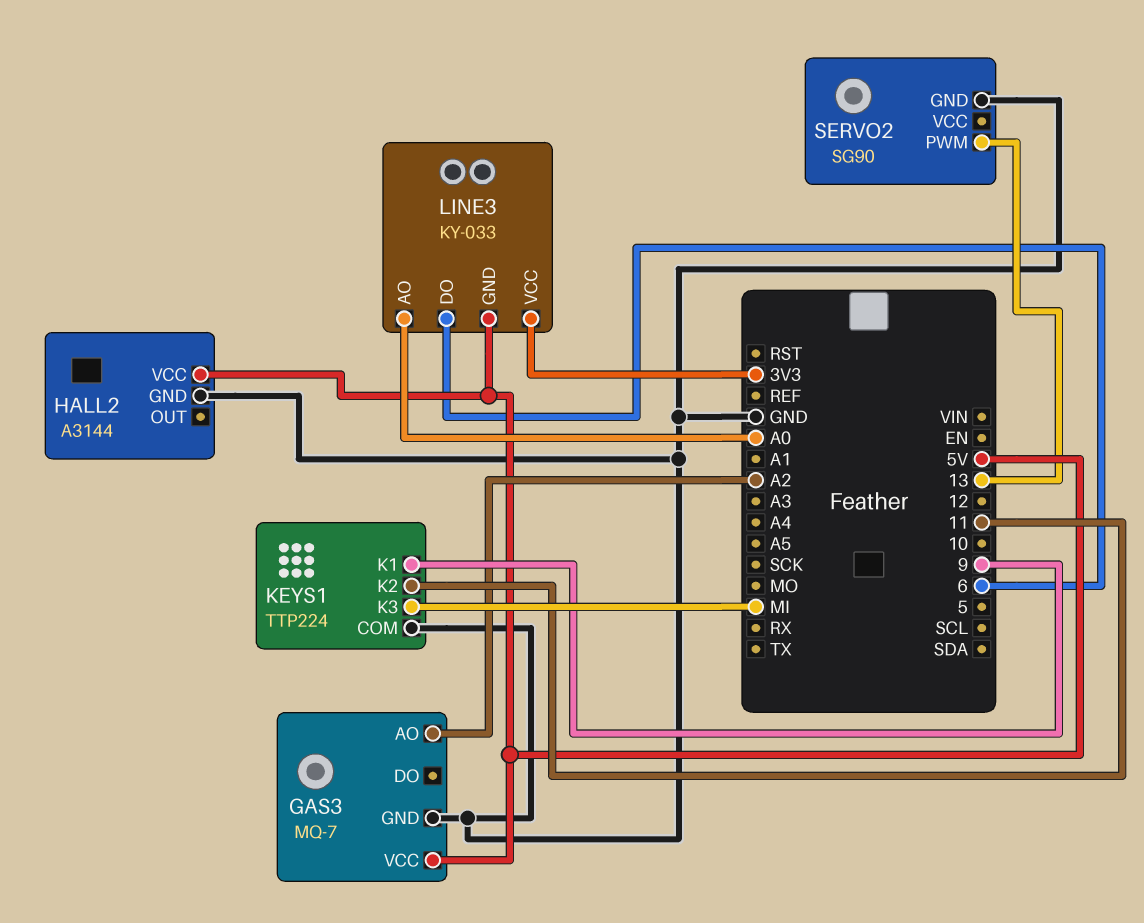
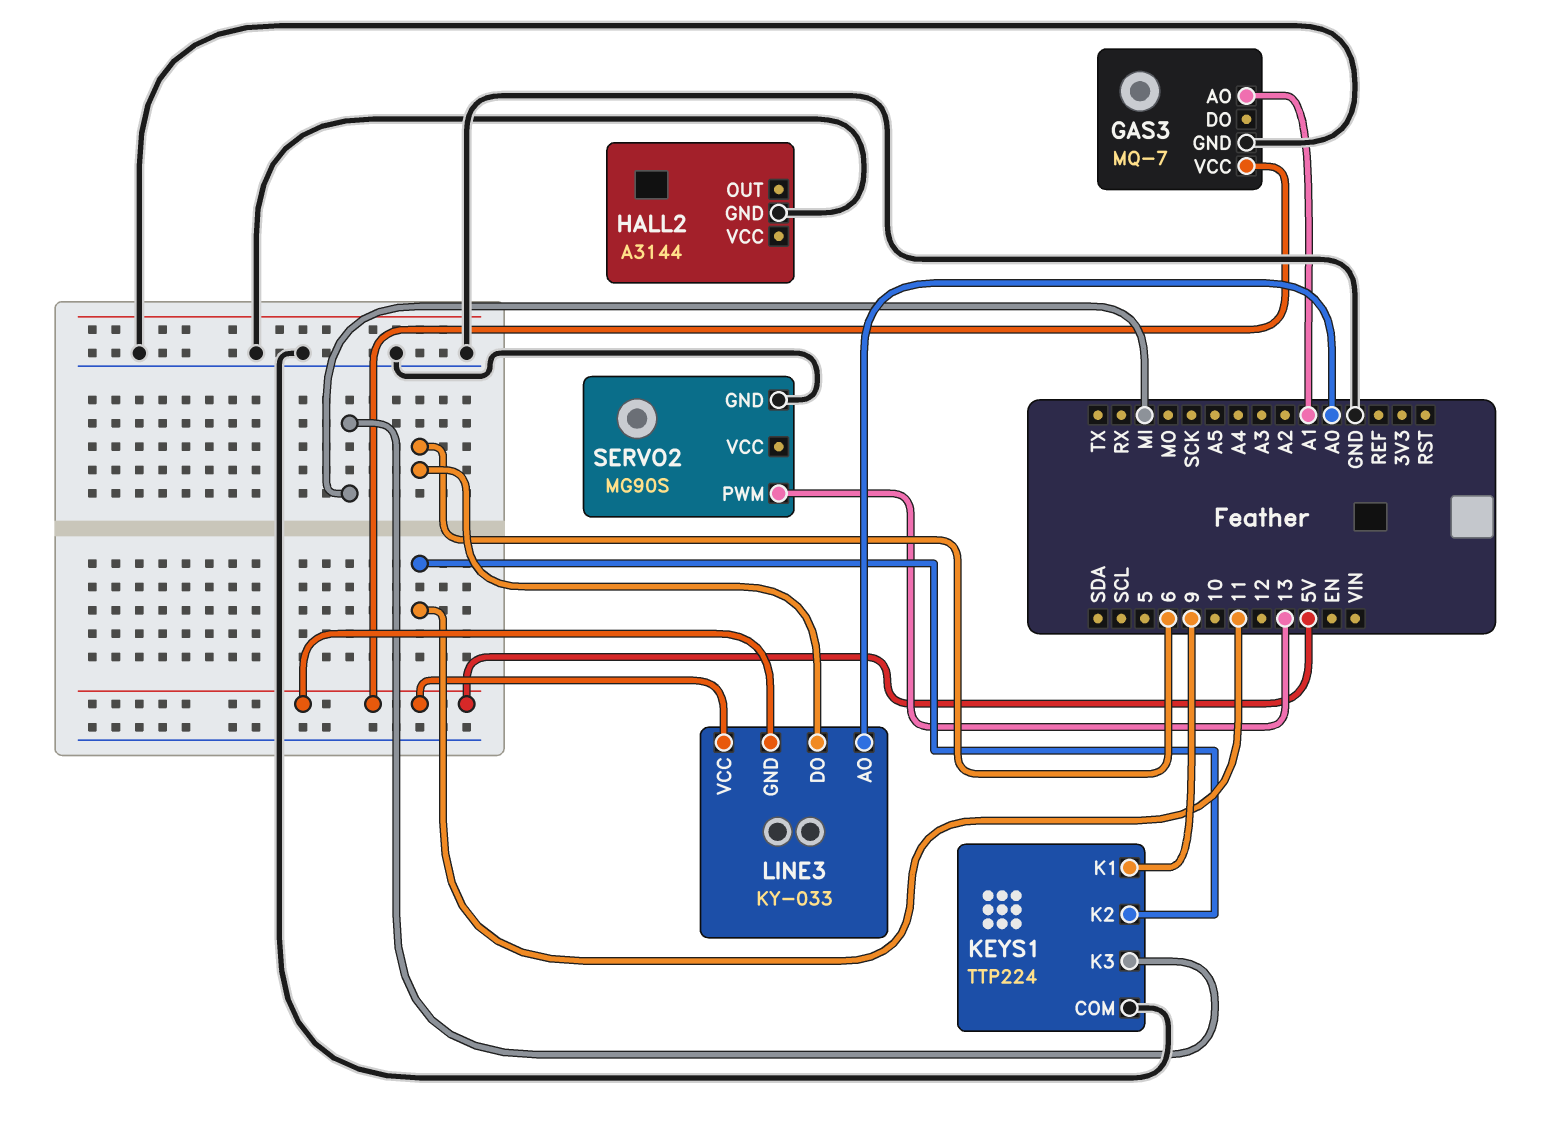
GAS3 pin AO: A2 -> A1
HALL2 pin VCC: 5V -> none
LINE3 pin VCC: 3V3 -> 5V
SERVO2: SG90 -> MG90S

